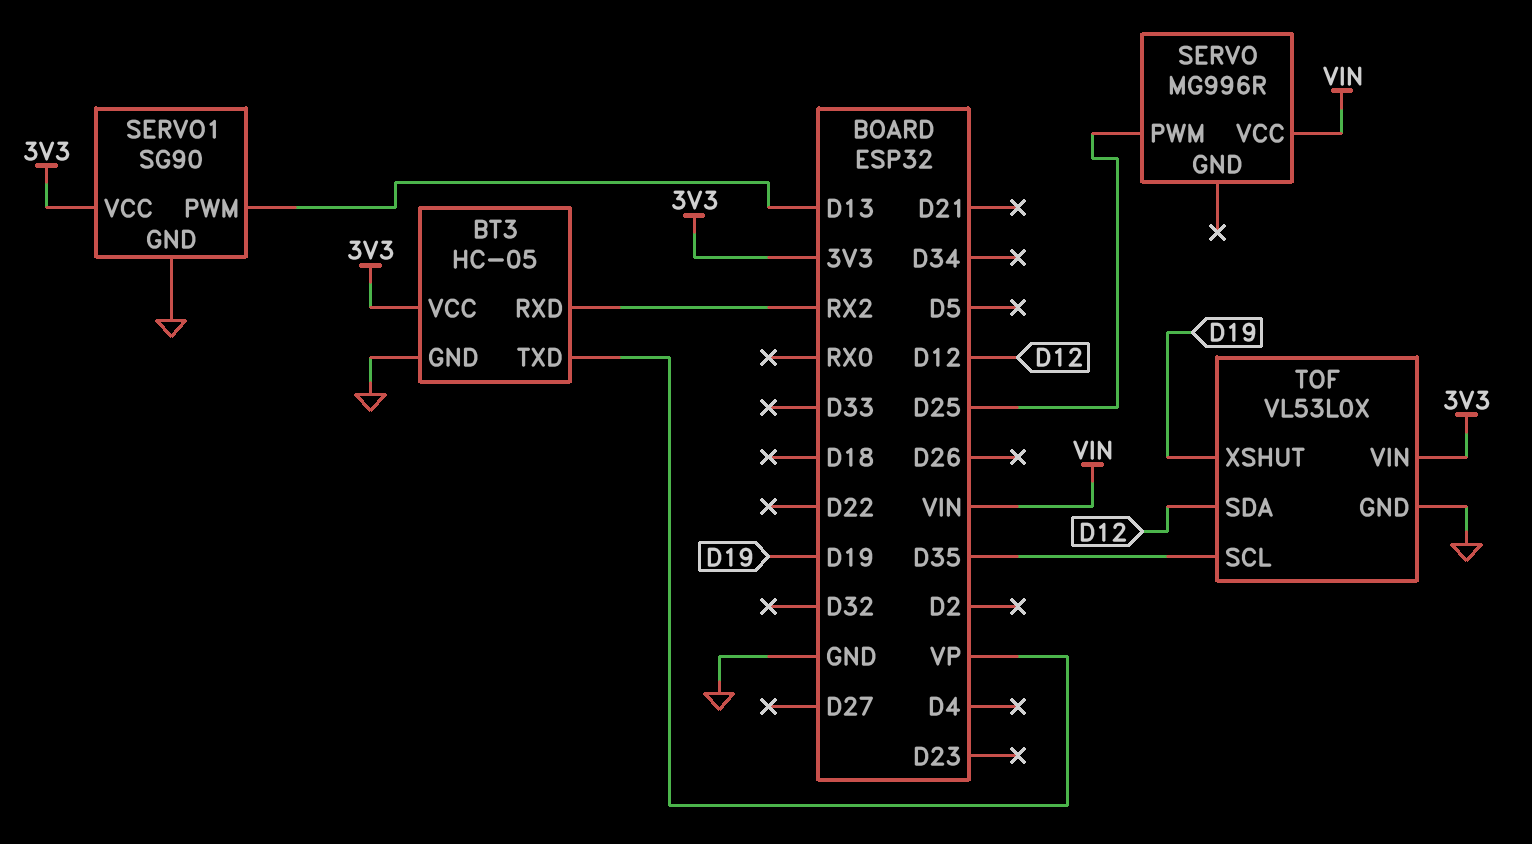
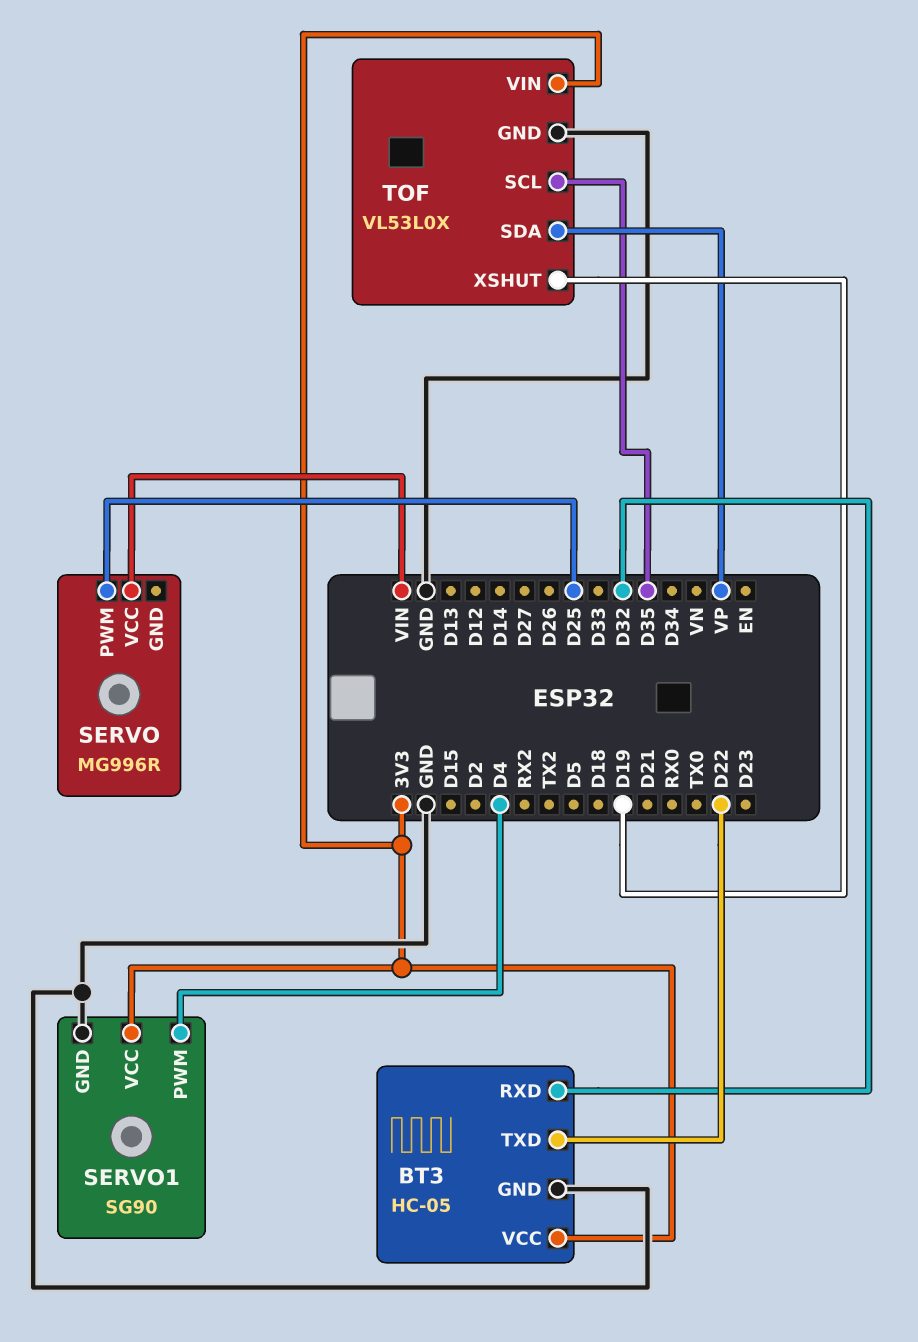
BT3 pin RXD: RX2 -> D32
BT3 pin TXD: VP -> D22
SERVO1 pin PWM: D13 -> D4
TOF pin SDA: D12 -> VP

